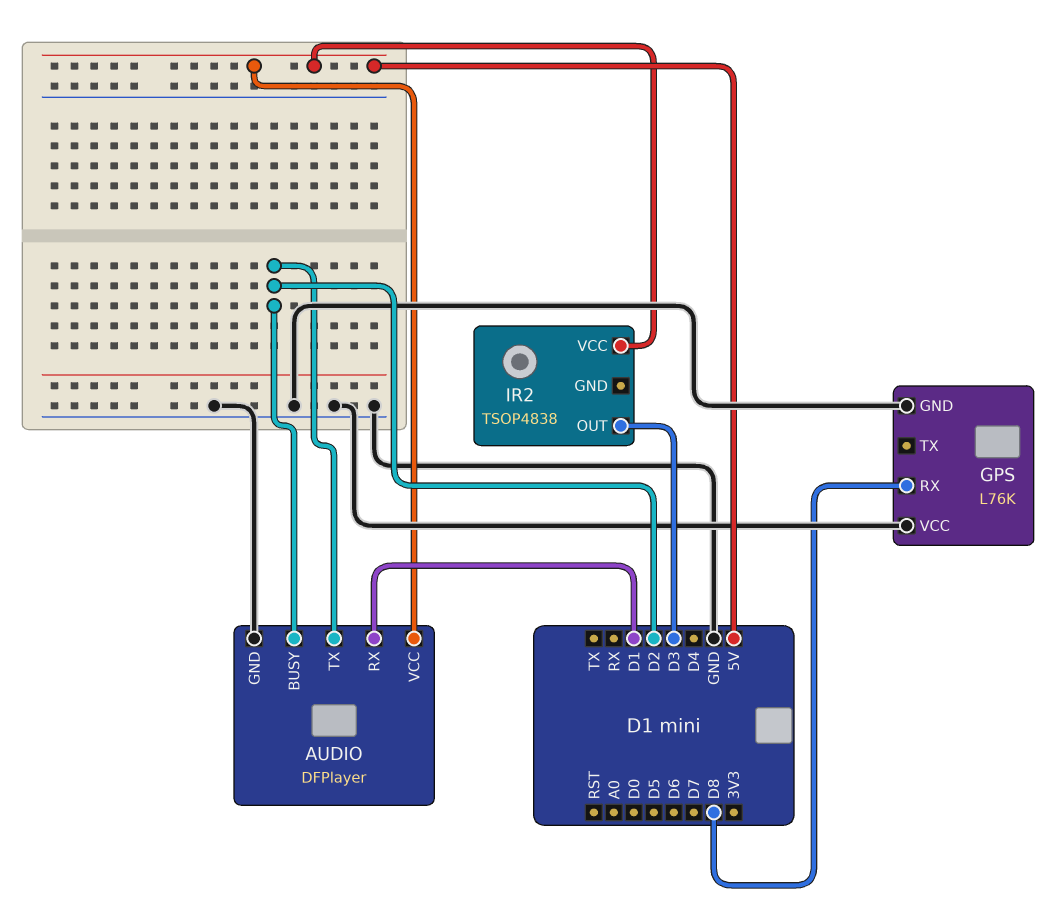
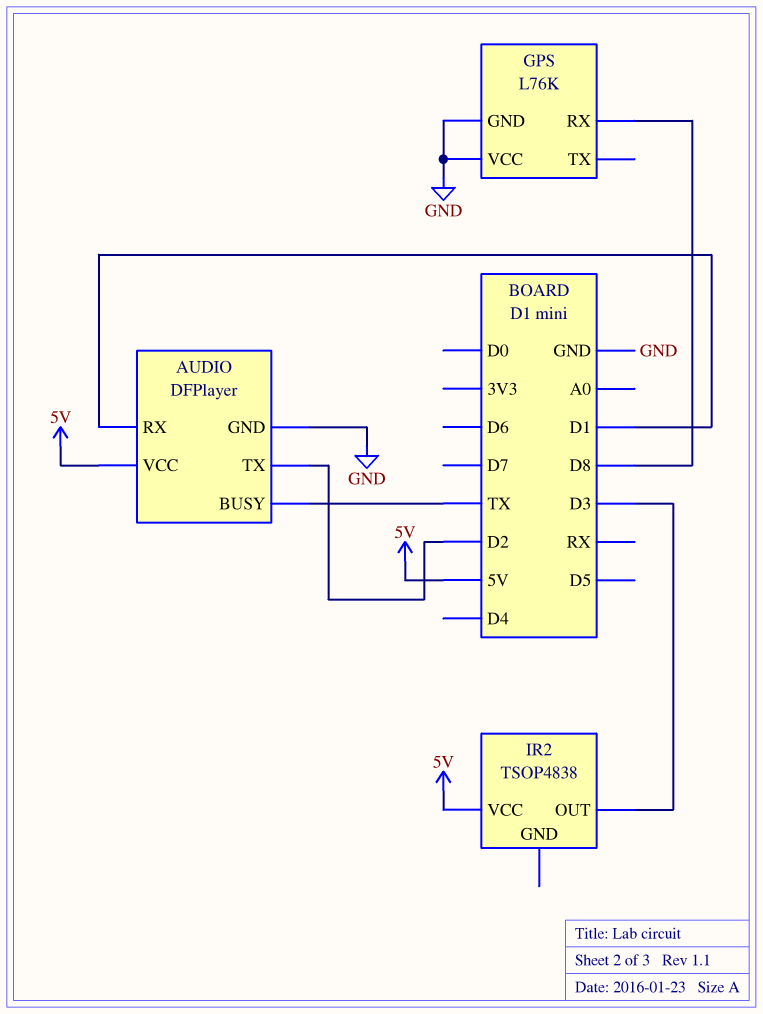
AUDIO pin BUSY: D2 -> TX

